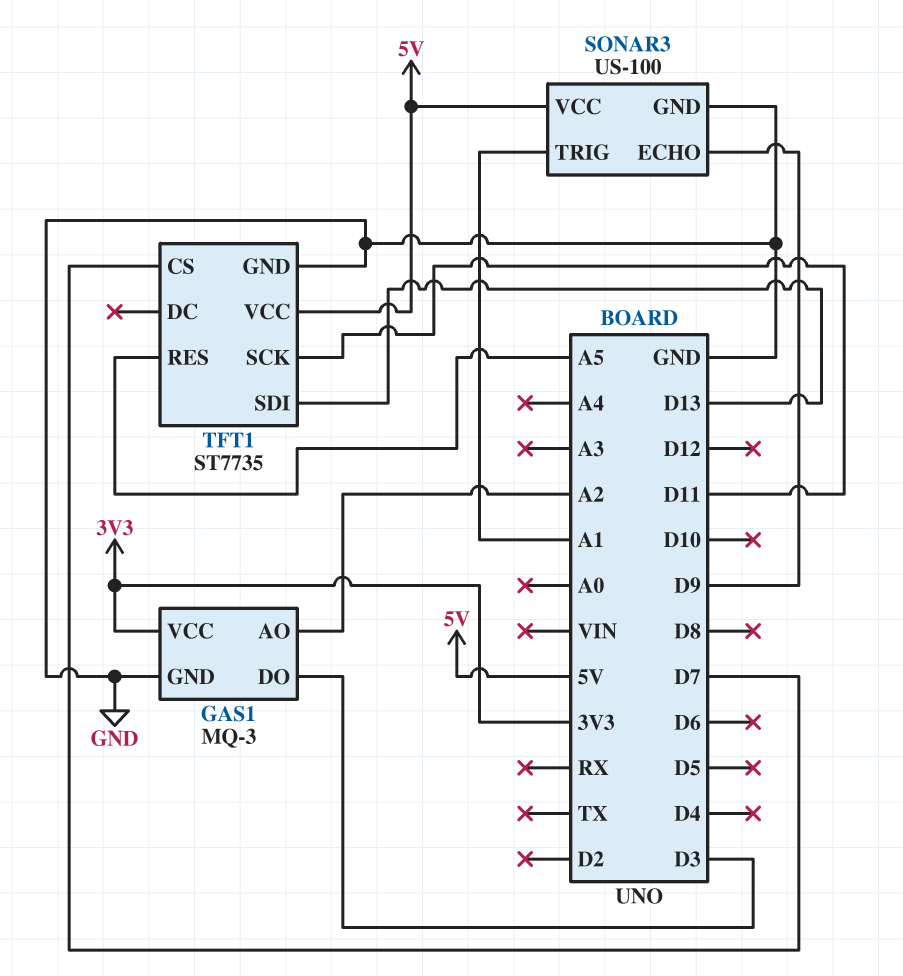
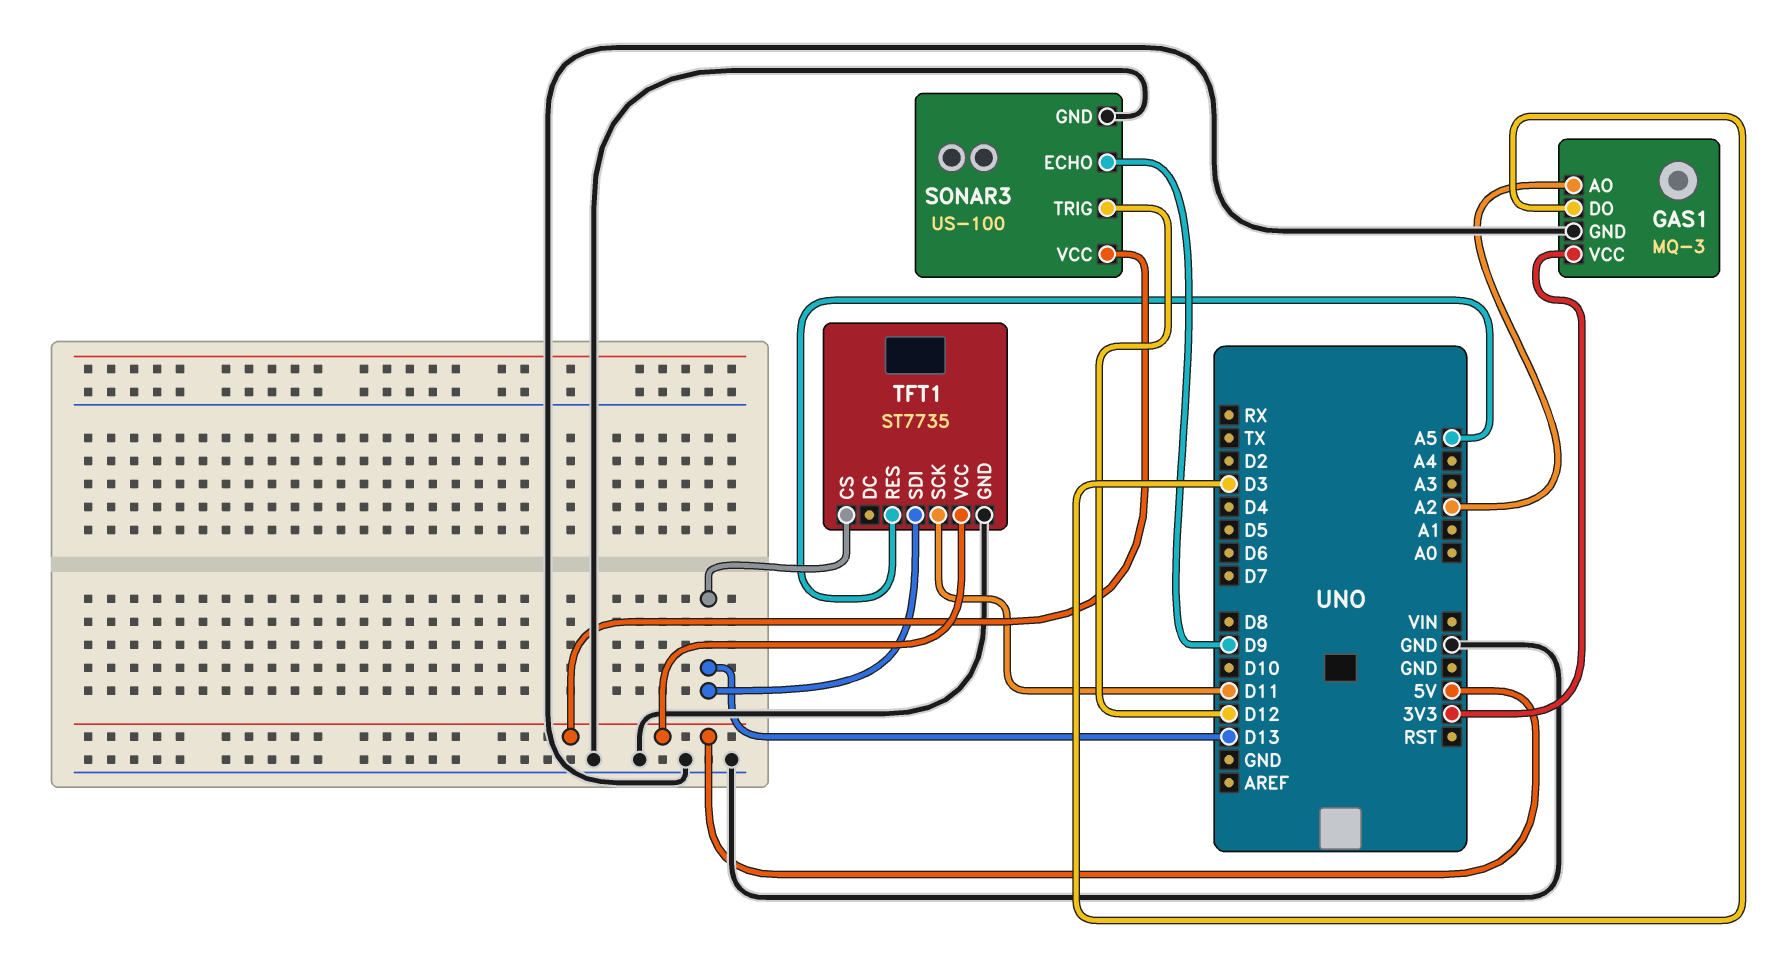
SONAR3 pin TRIG: A1 -> D12
TFT1 pin CS: D7 -> D13

